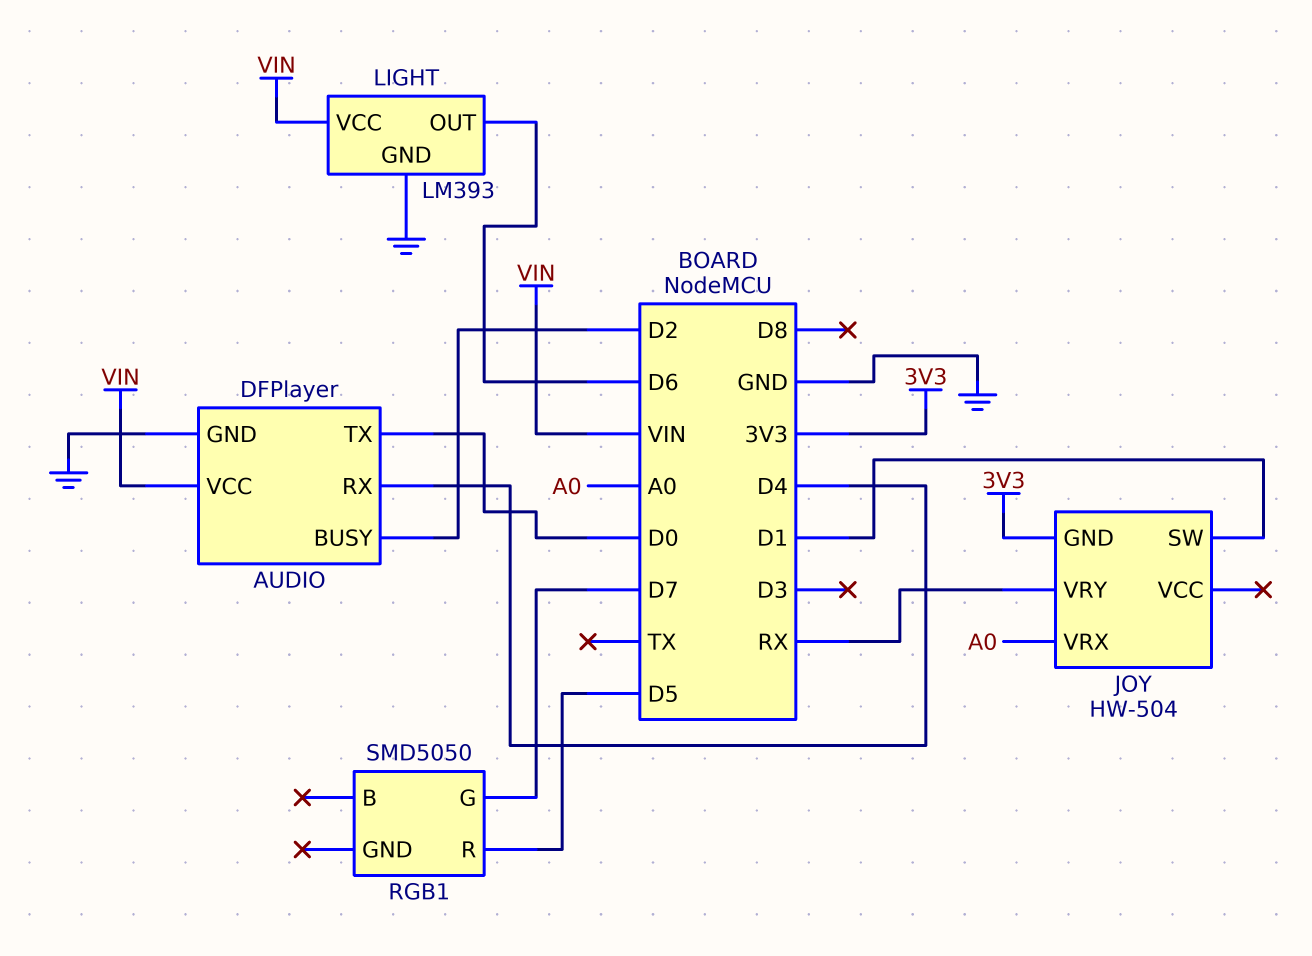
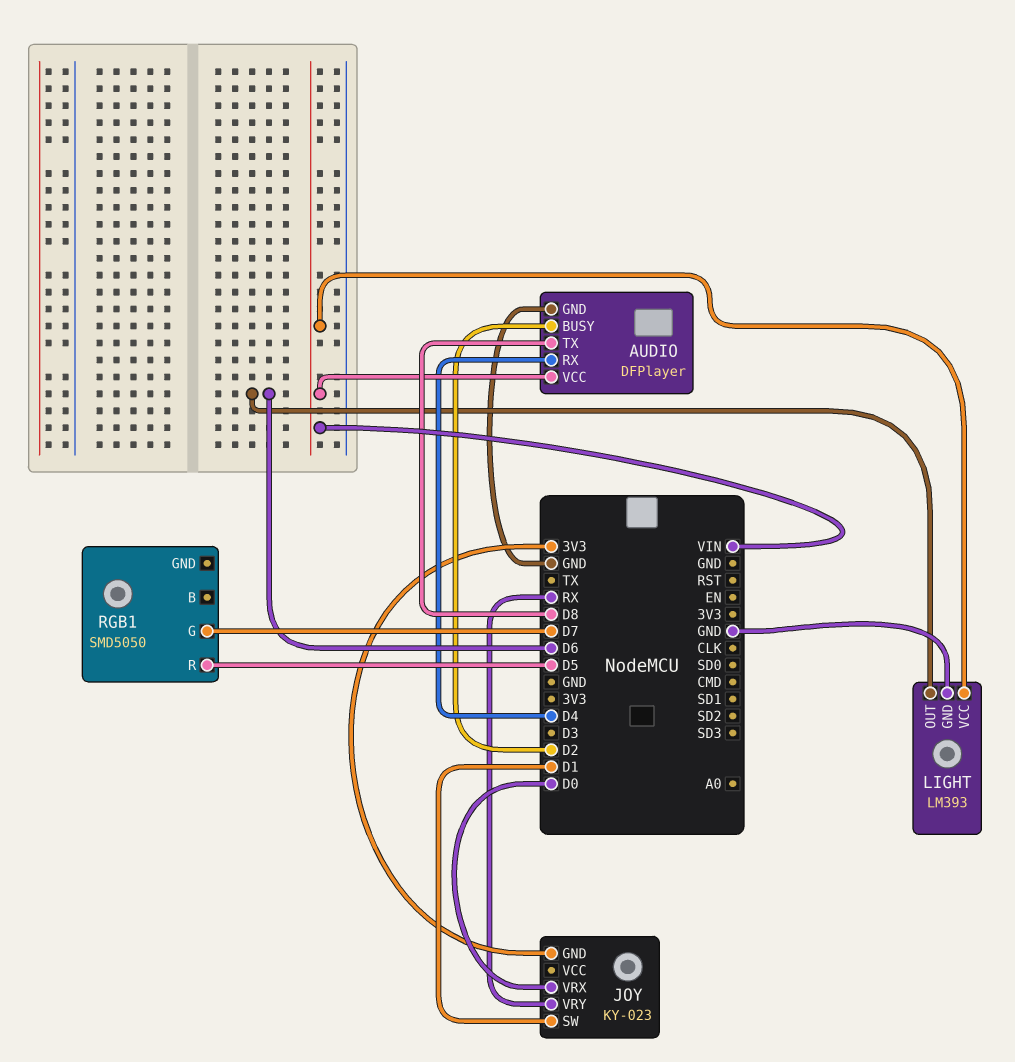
AUDIO pin TX: D0 -> D8
JOY: HW-504 -> KY-023
JOY pin VRX: A0 -> D0

